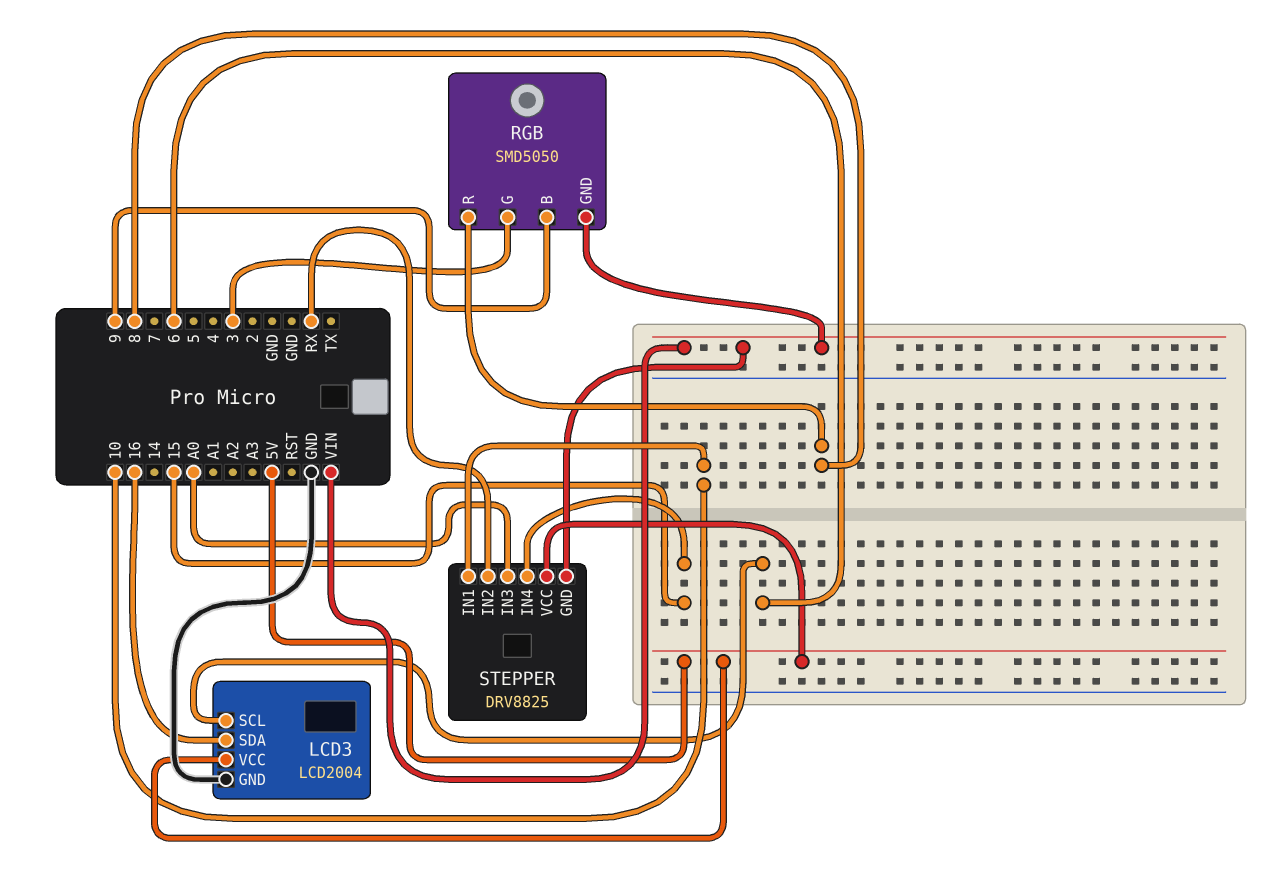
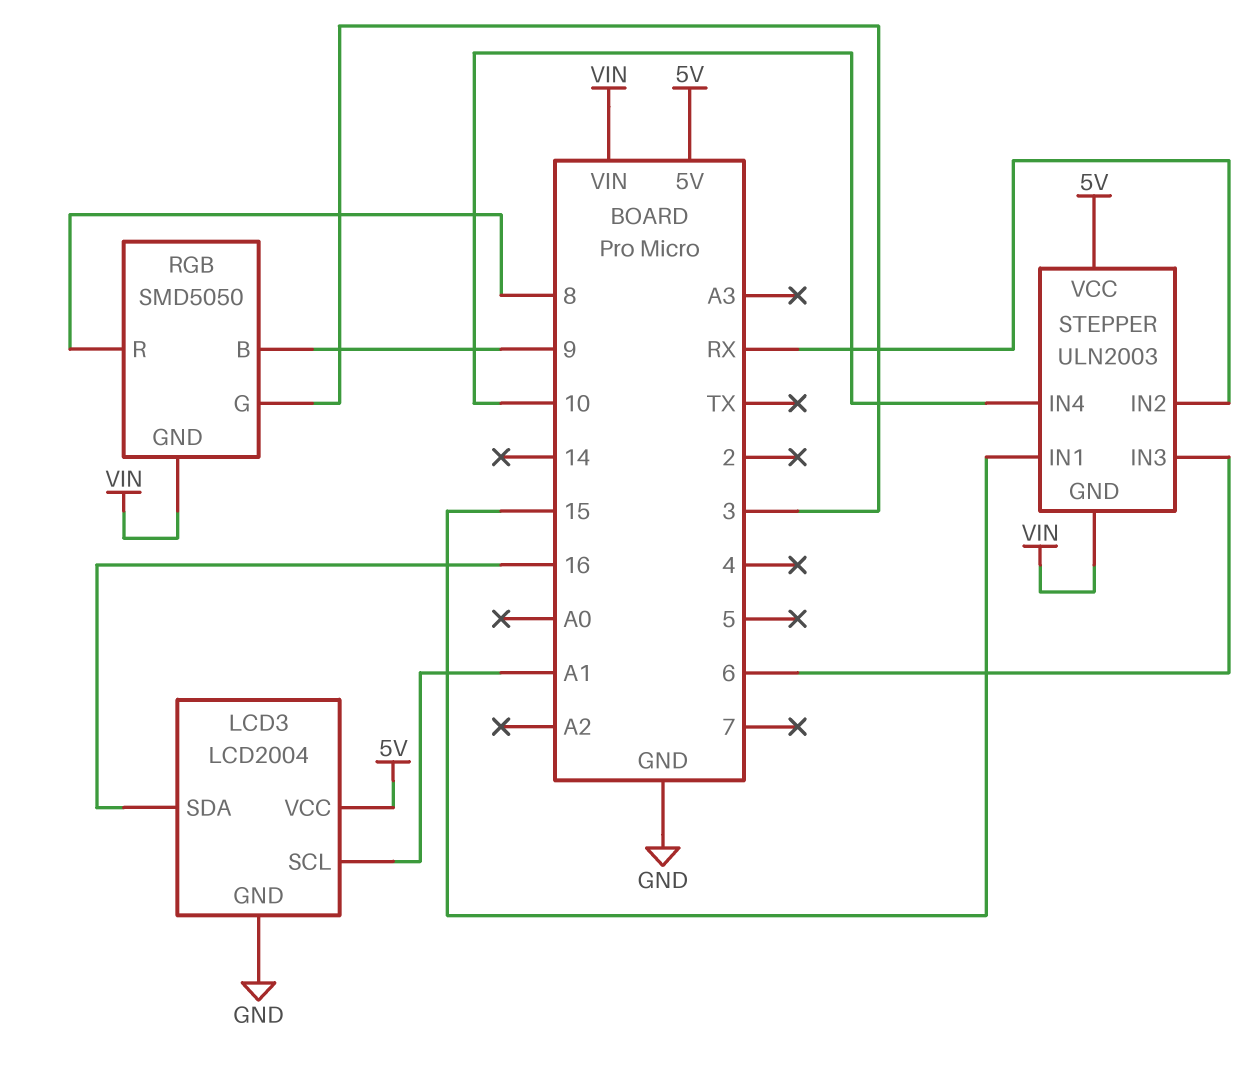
LCD3 pin SCL: 6 -> A1
STEPPER: DRV8825 -> ULN2003
STEPPER pin IN1: 10 -> 15
STEPPER pin IN3: A0 -> 6
STEPPER pin IN4: 15 -> 10

